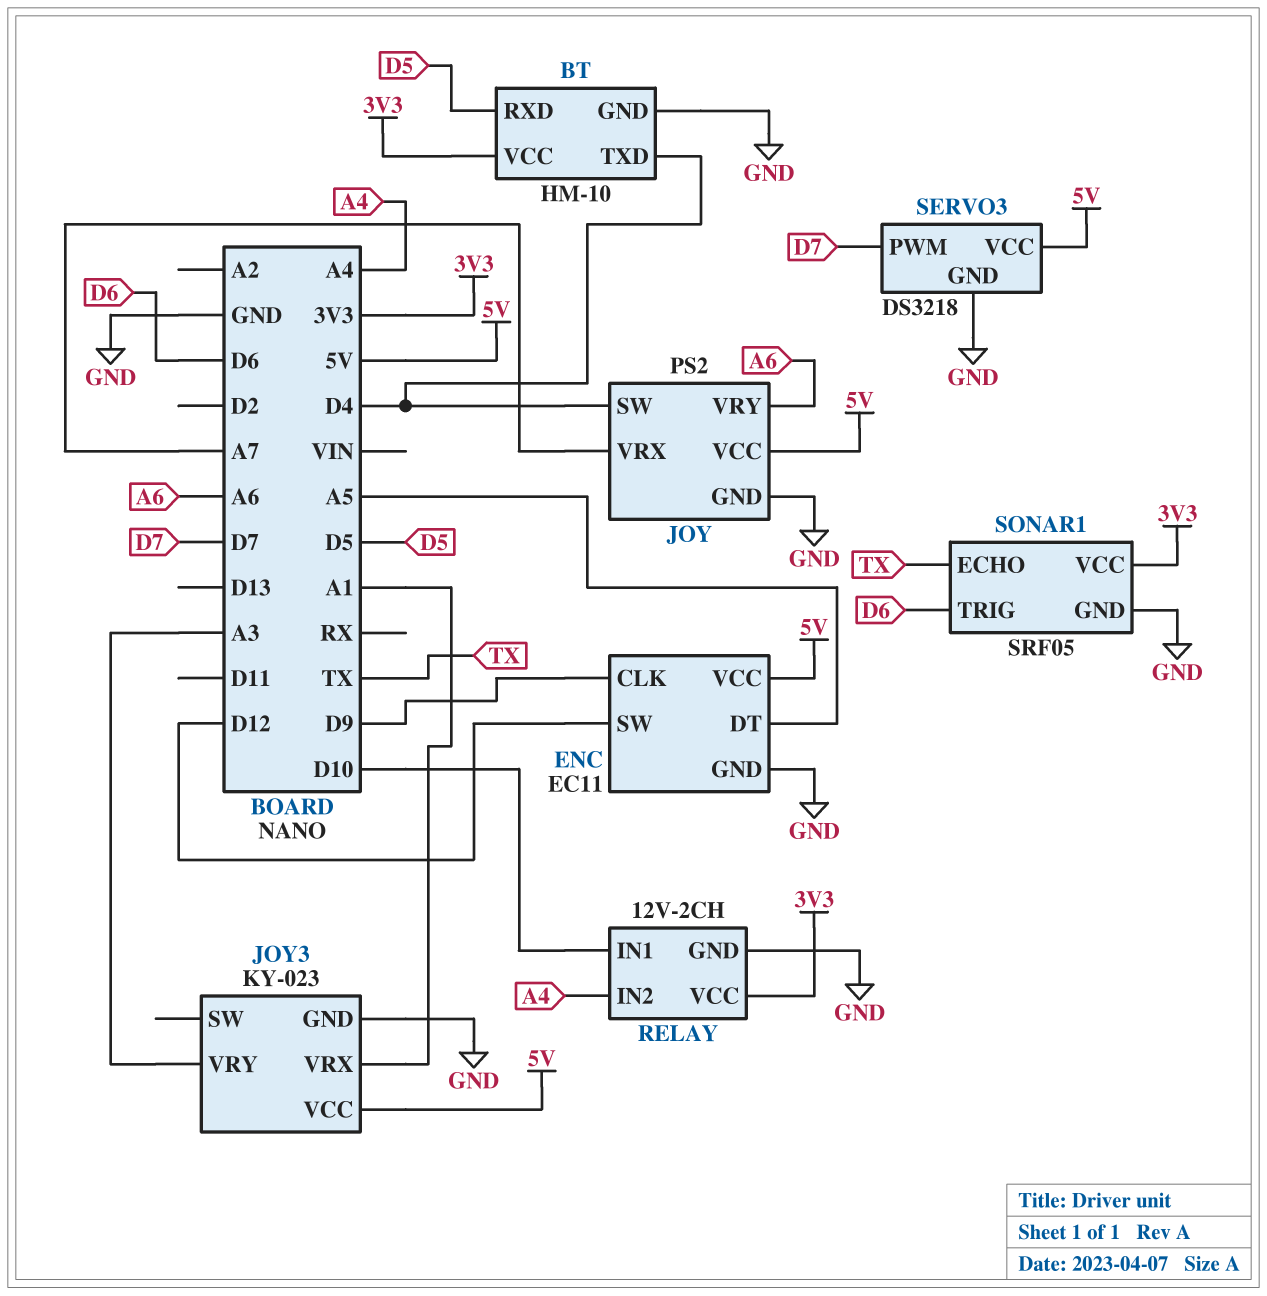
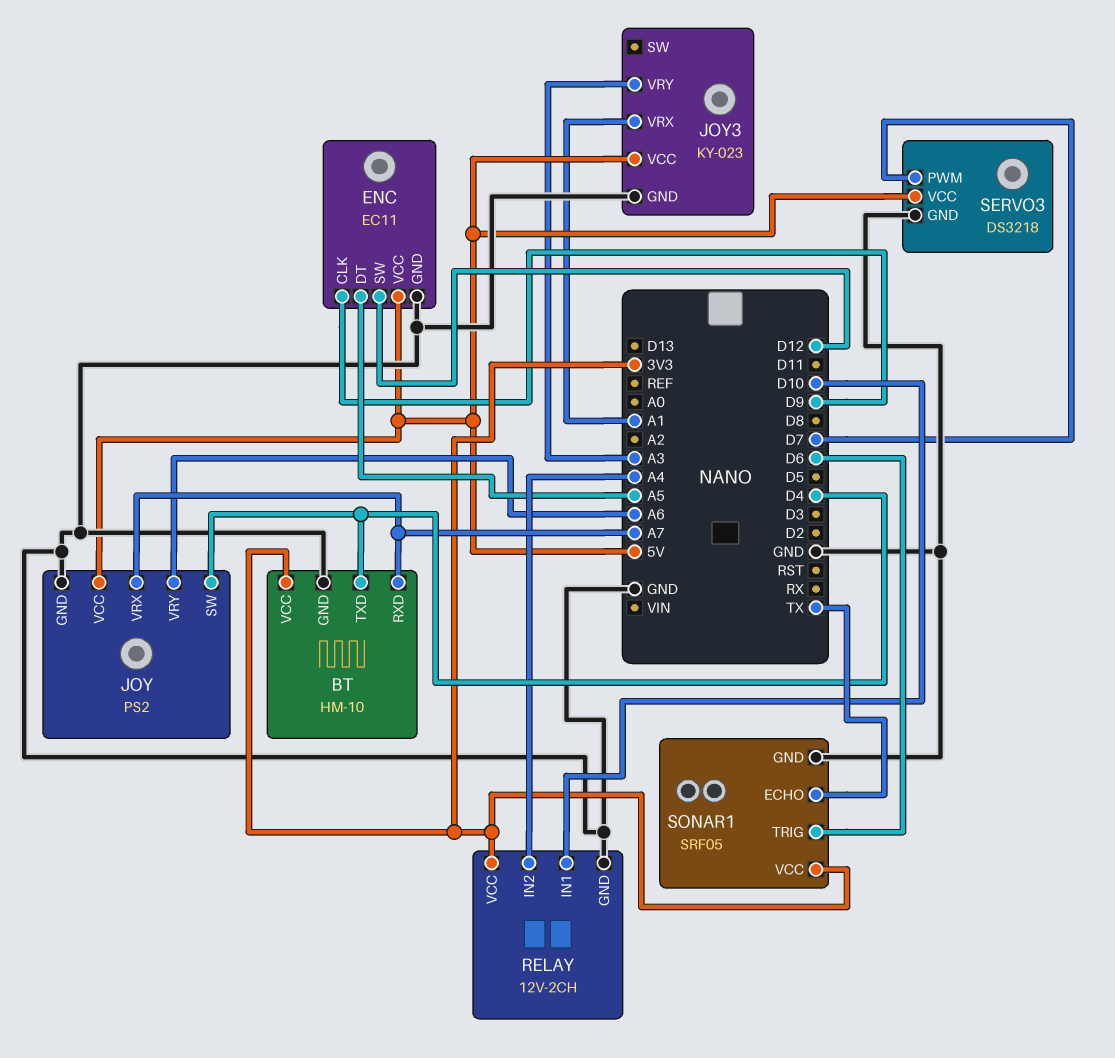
BT pin RXD: D5 -> A7

